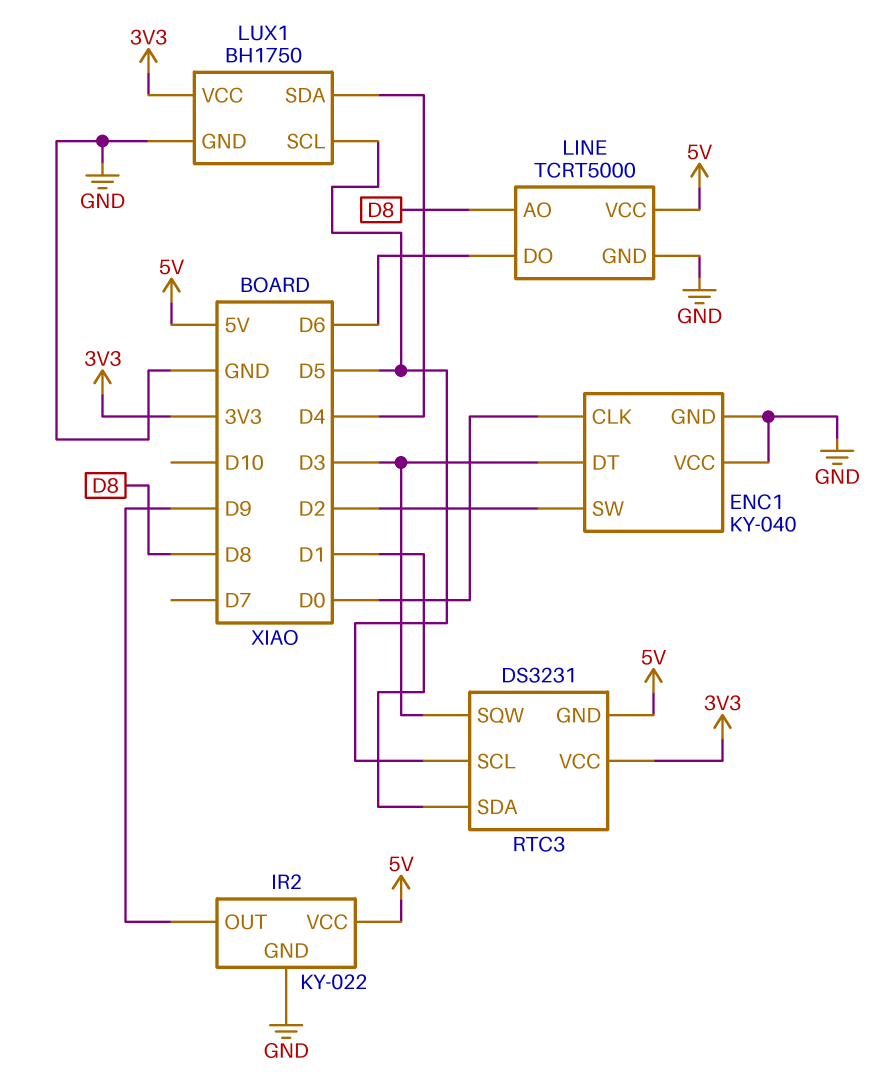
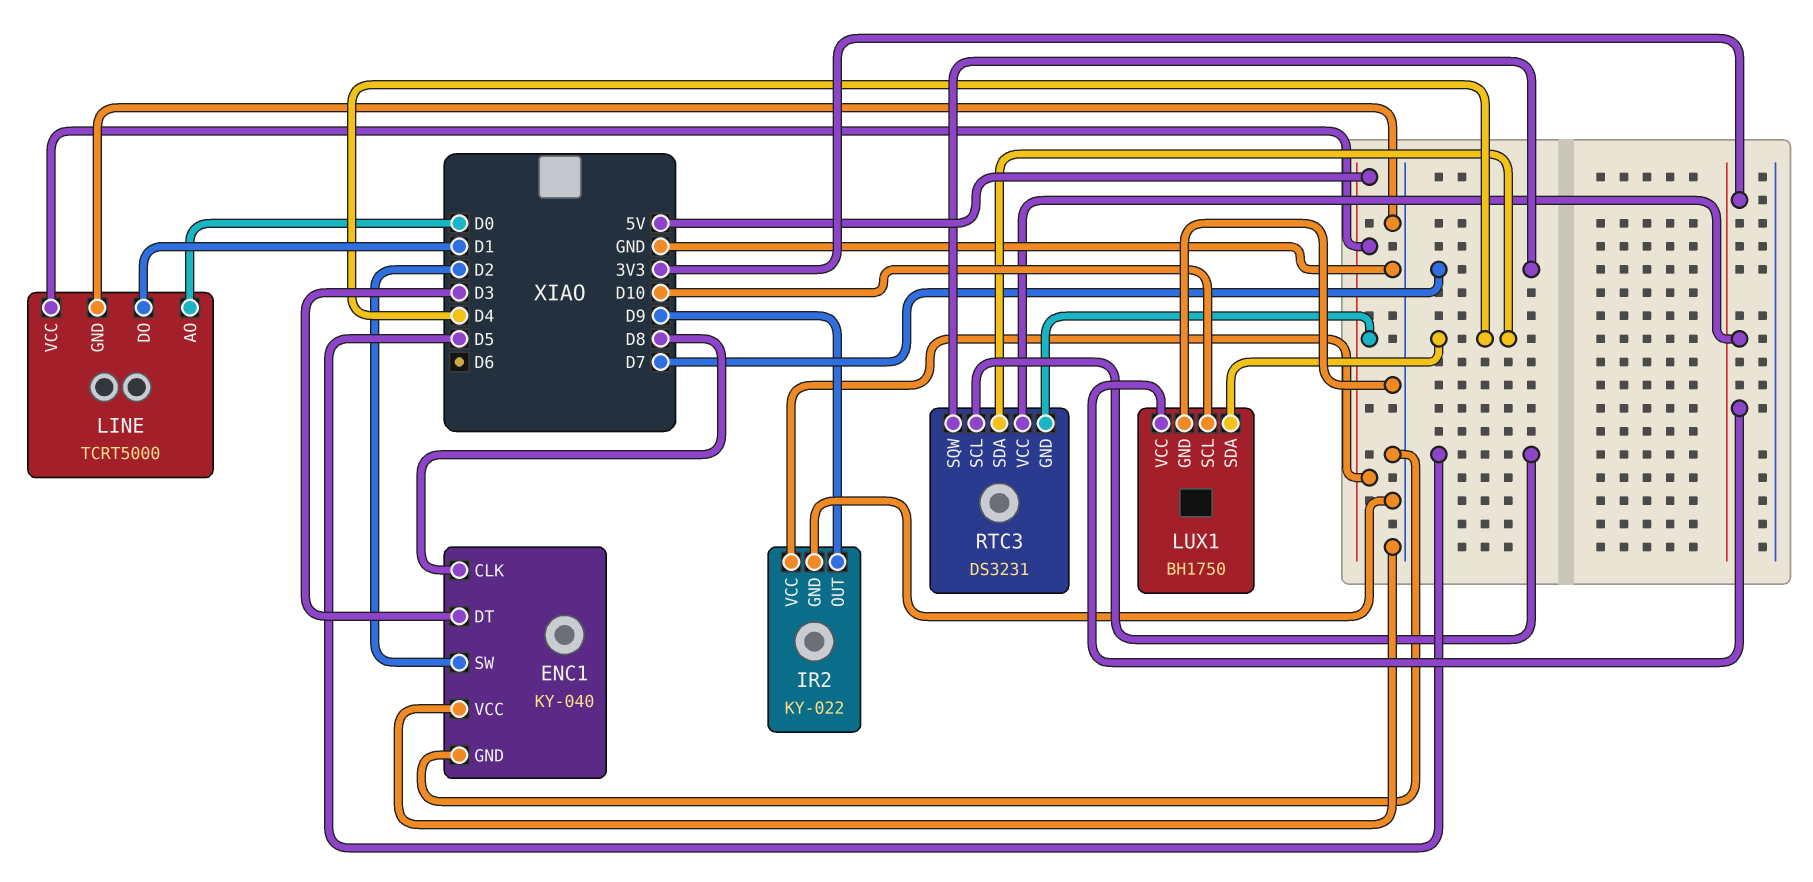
ENC1 pin CLK: D0 -> D8
LINE pin AO: D8 -> D0
LINE pin DO: D6 -> D1
LUX1 pin SCL: D5 -> D10
RTC3 pin SDA: D1 -> D4
RTC3 pin SQW: D3 -> D7

